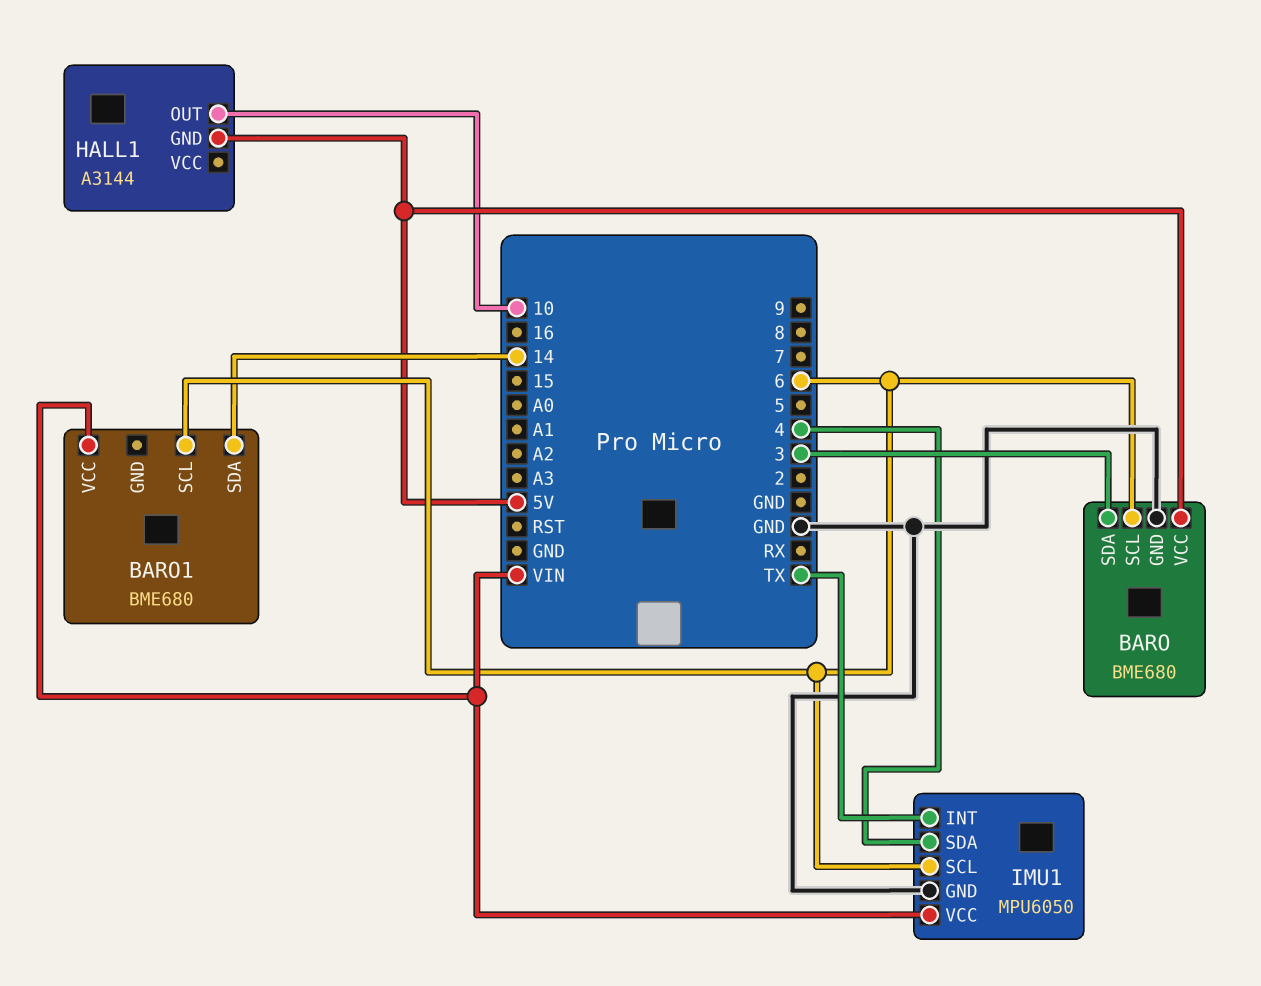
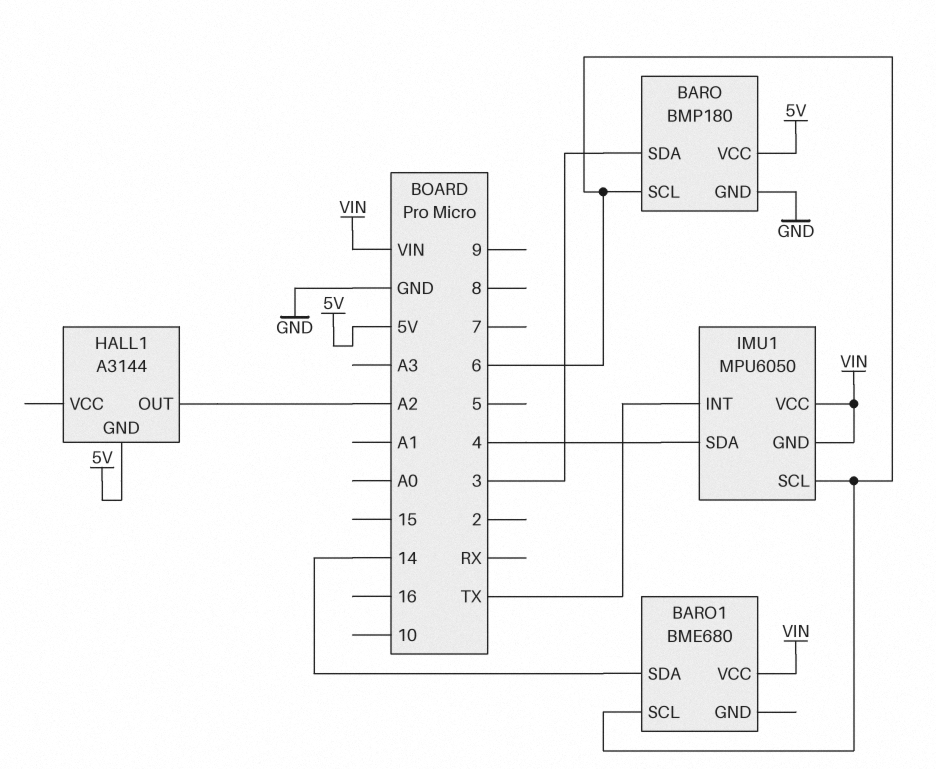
BARO: BME680 -> BMP180
HALL1 pin OUT: 10 -> A2
IMU1 pin GND: GND -> VIN

